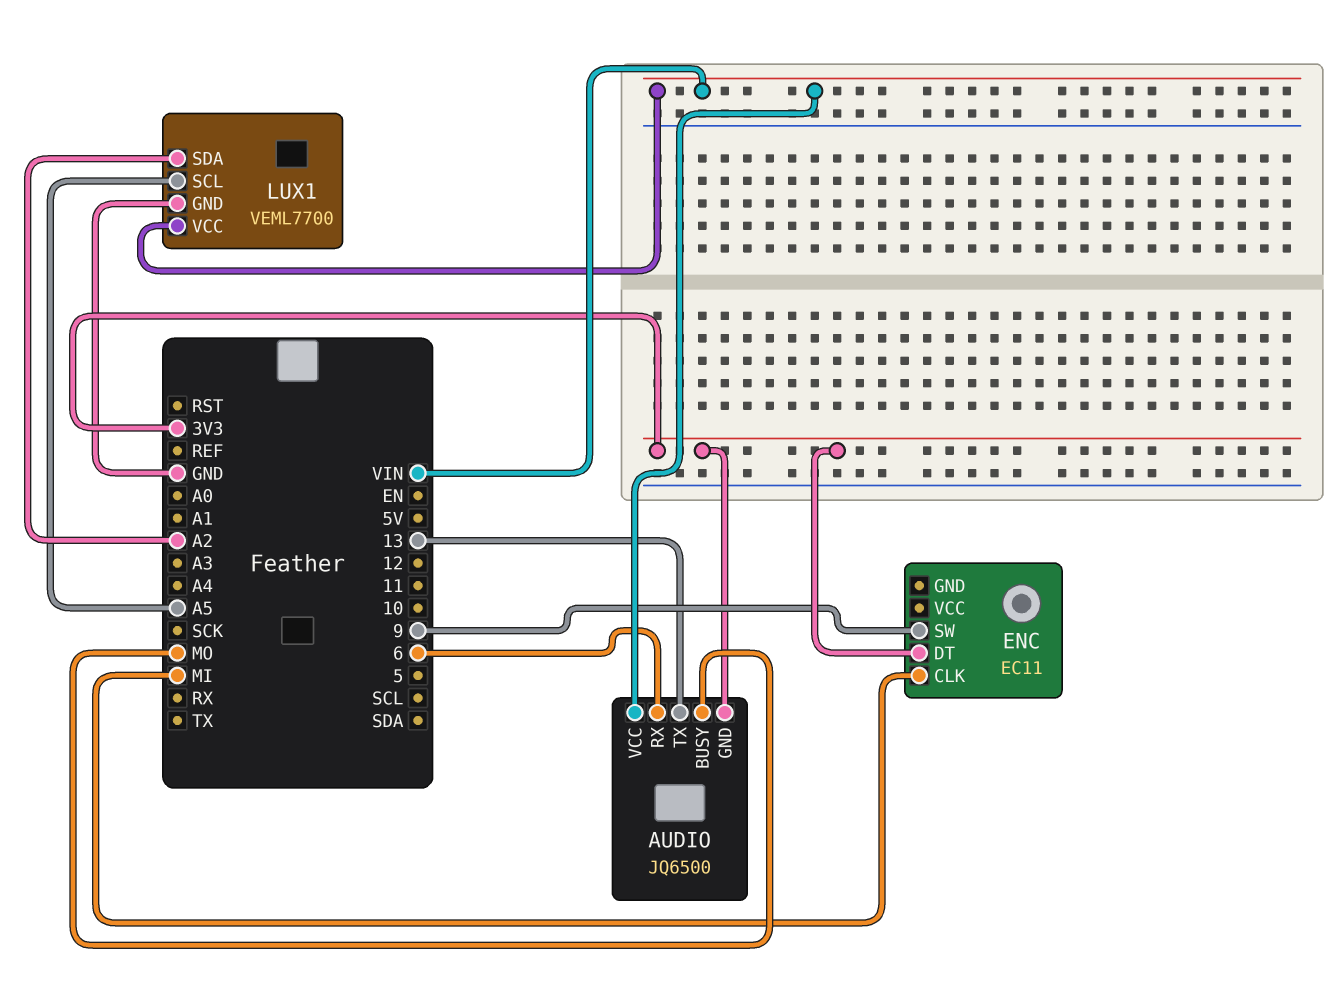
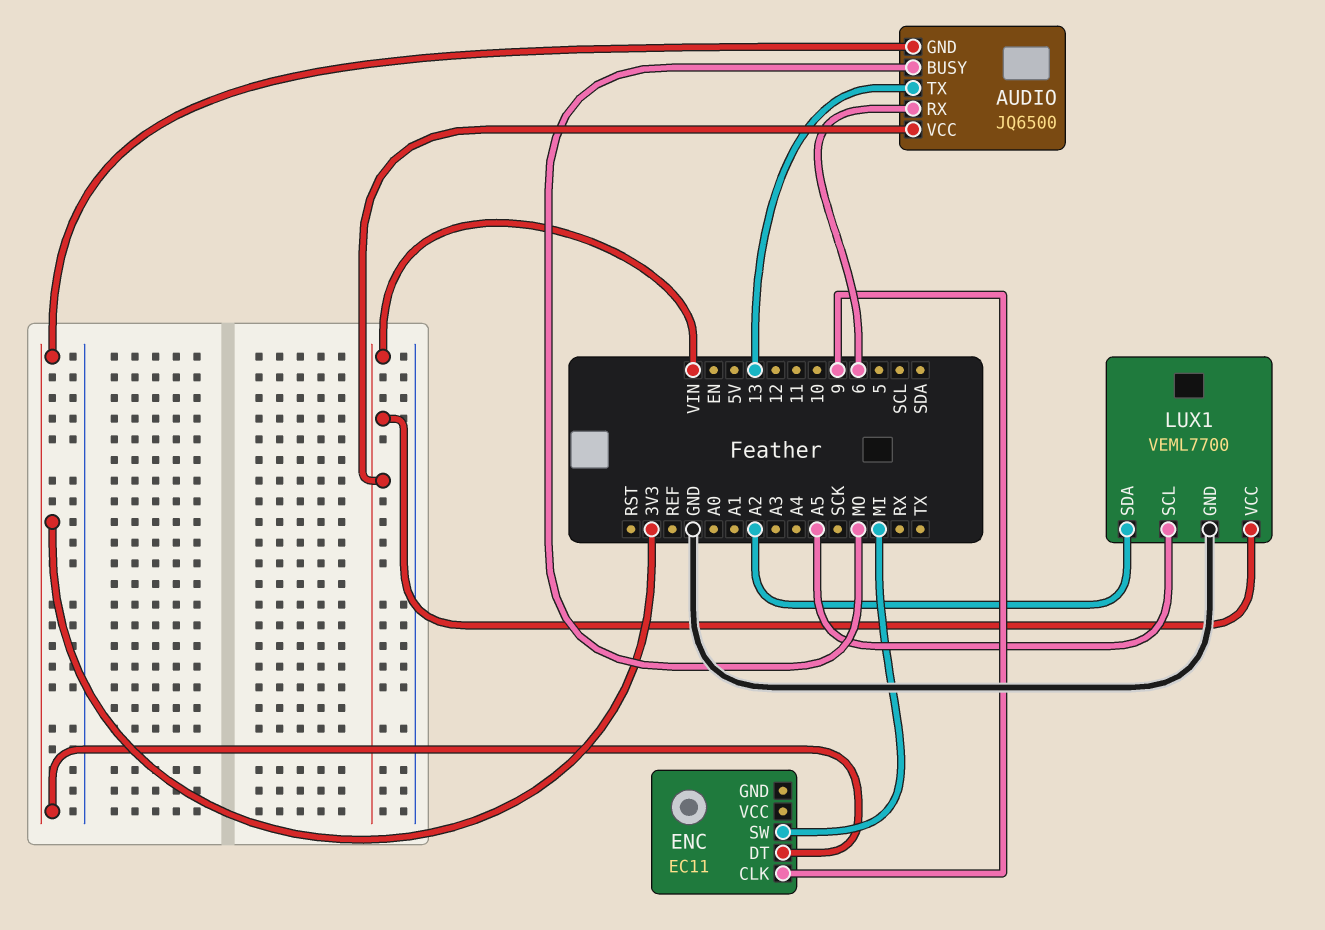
ENC pin CLK: MI -> 9
ENC pin SW: 9 -> MI

